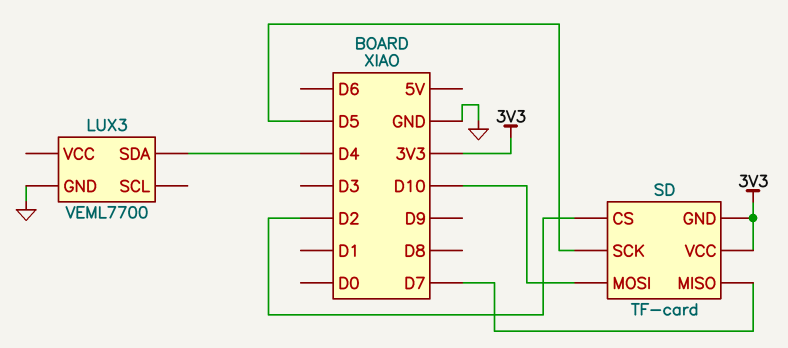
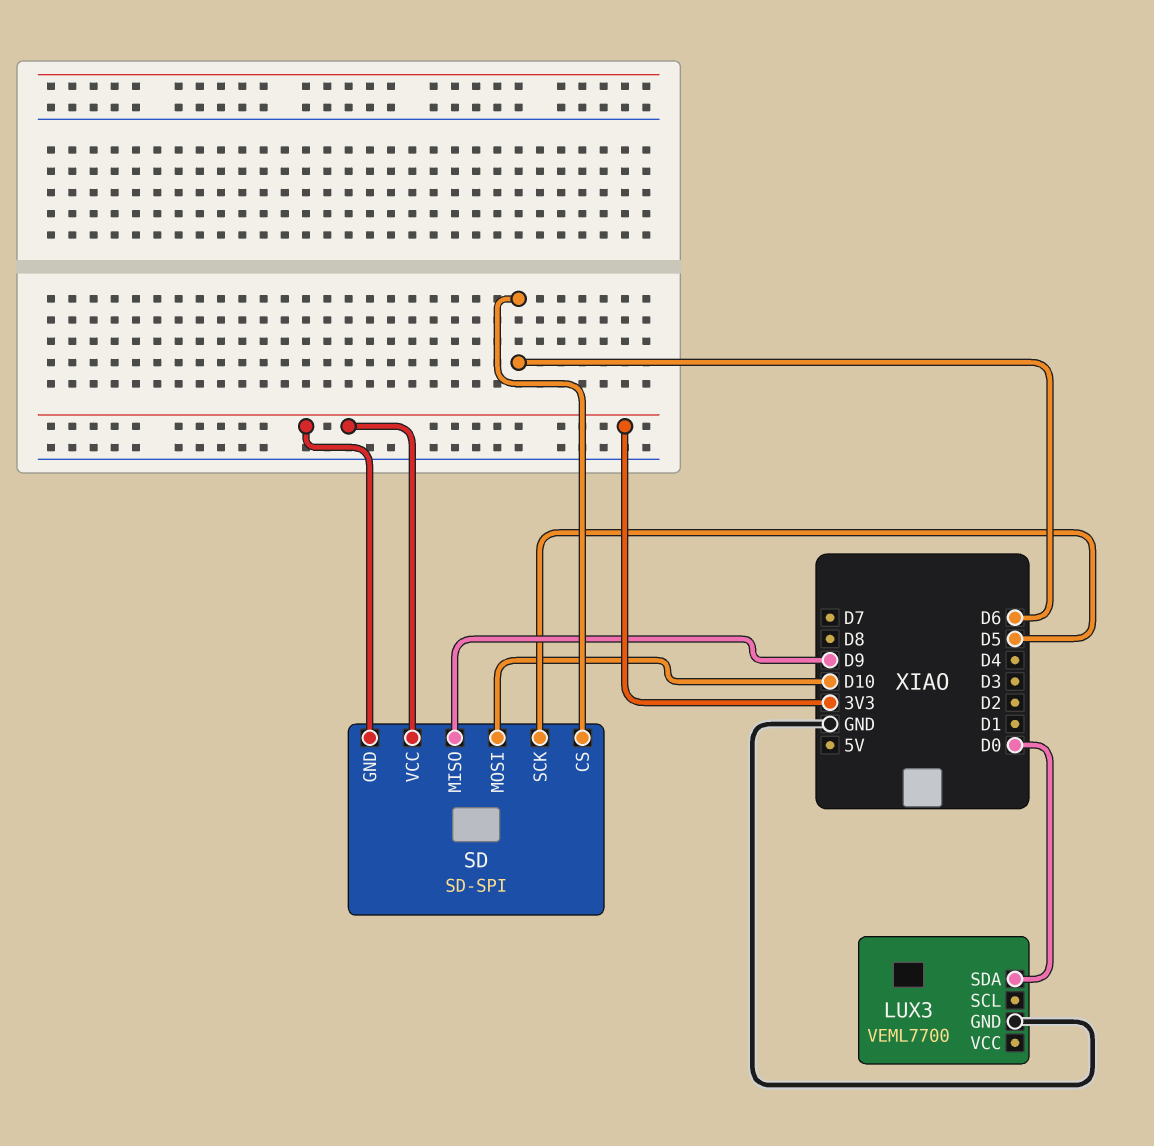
LUX3 pin SDA: D4 -> D0
SD: TF-card -> SD-SPI
SD pin CS: D2 -> D6
SD pin MISO: D7 -> D9

